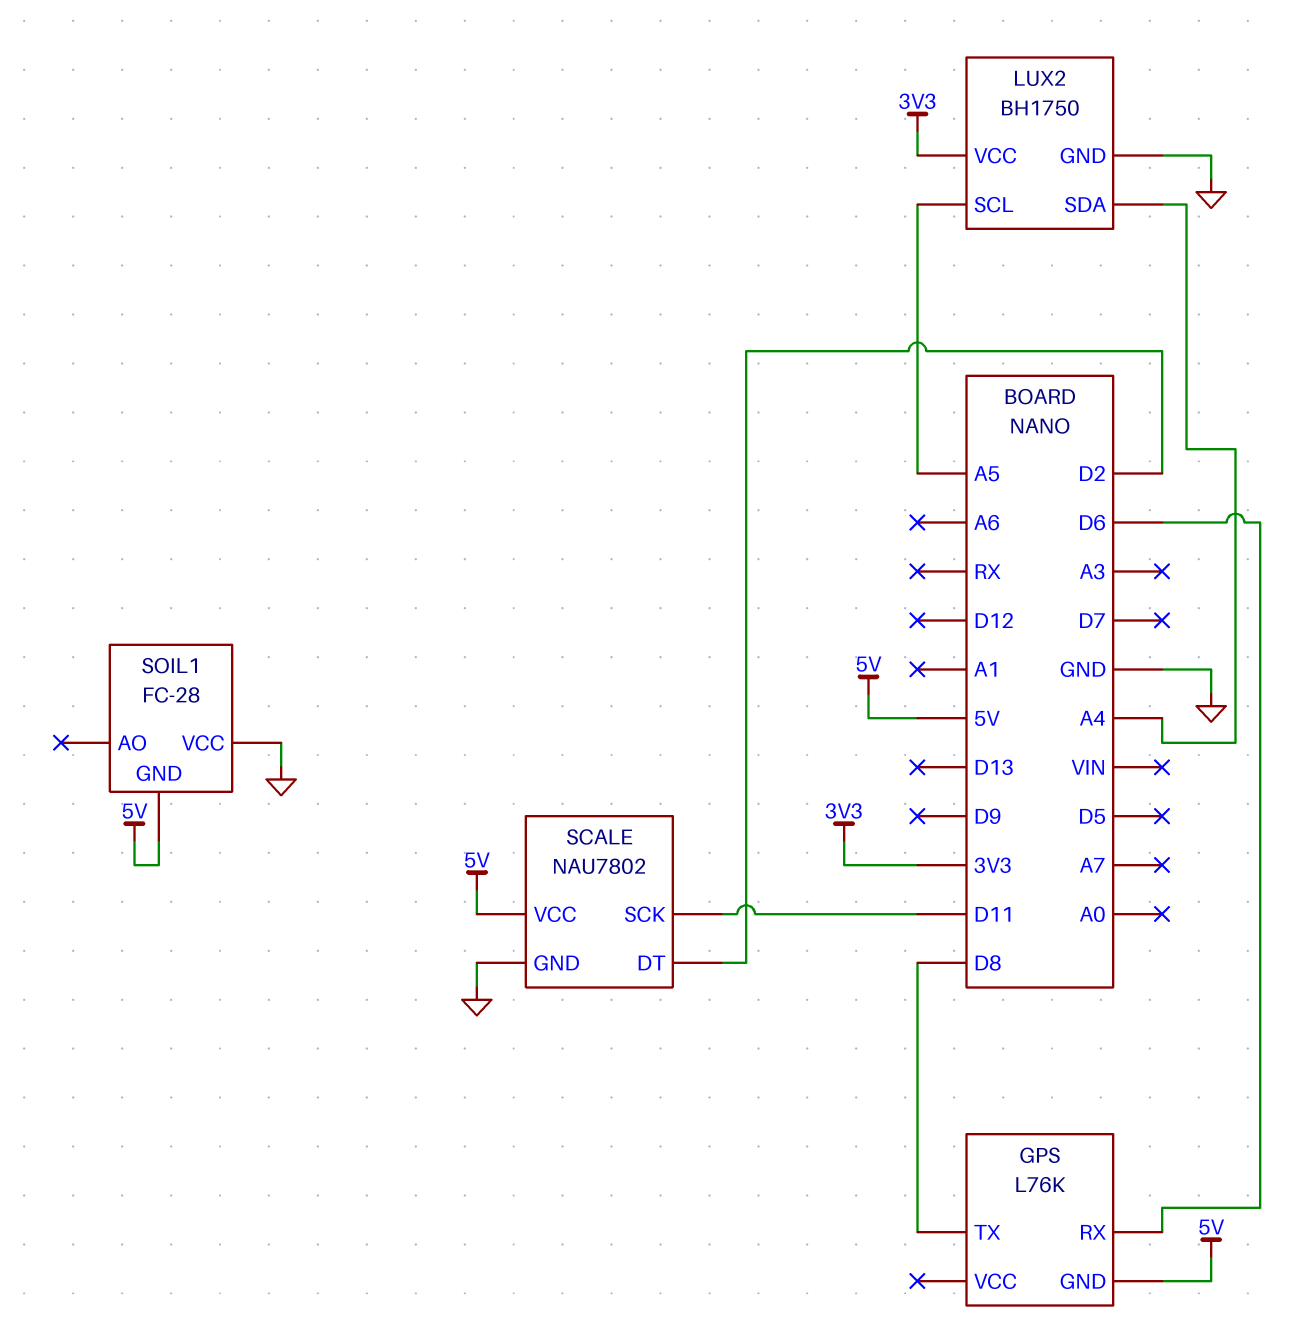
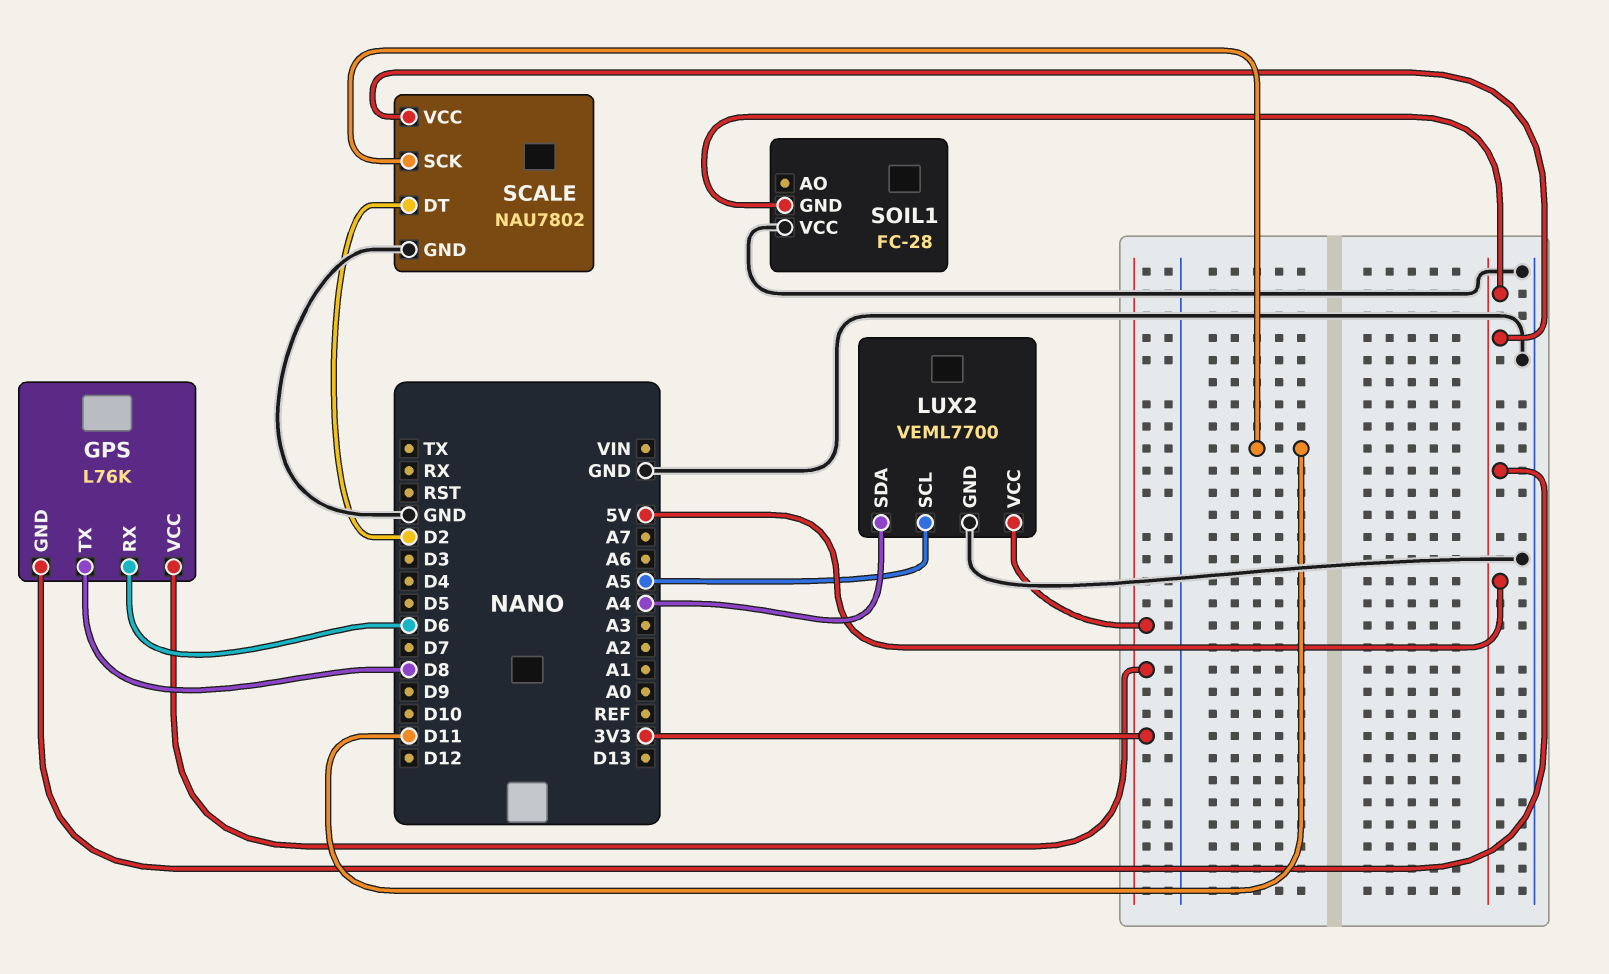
GPS pin VCC: none -> 3V3
LUX2: BH1750 -> VEML7700

